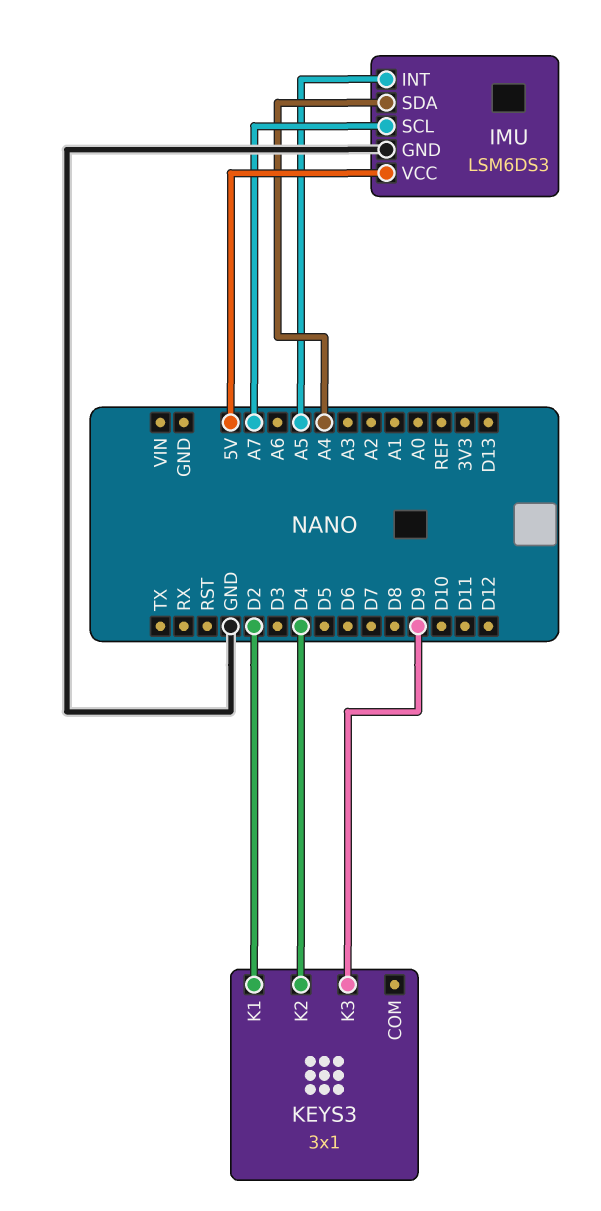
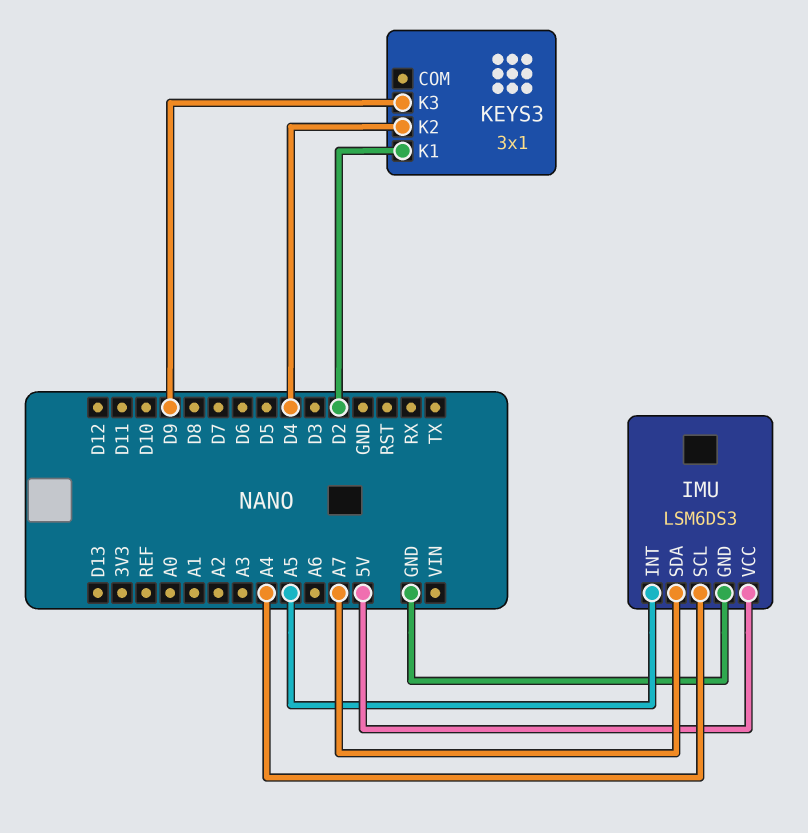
IMU pin SCL: A7 -> A4
IMU pin SDA: A4 -> A7

